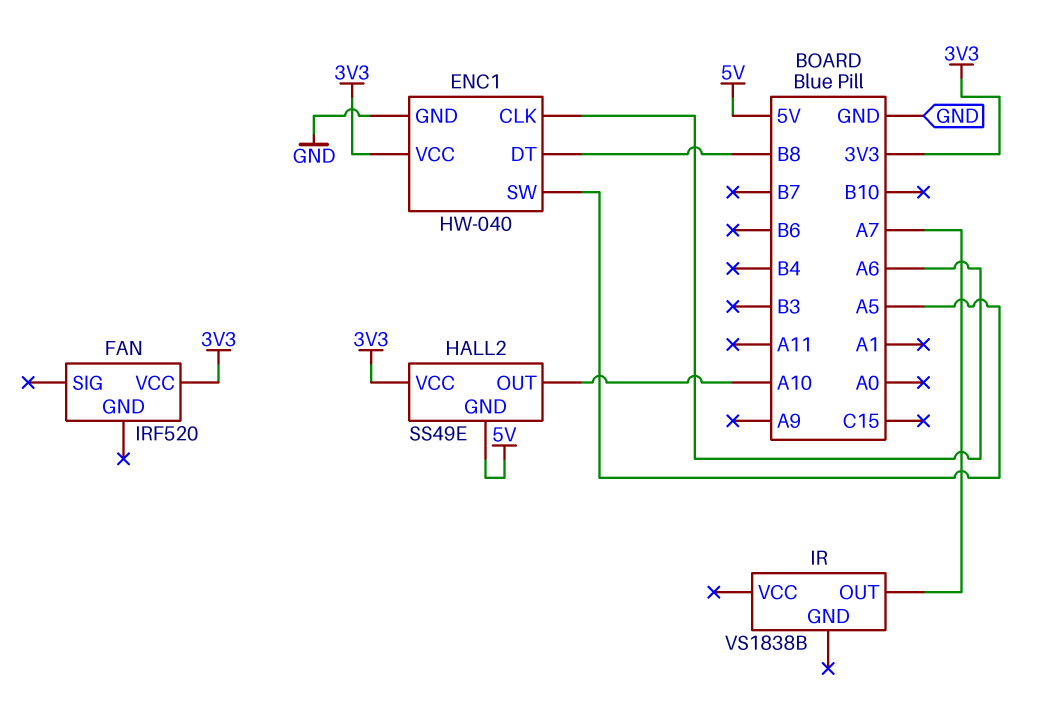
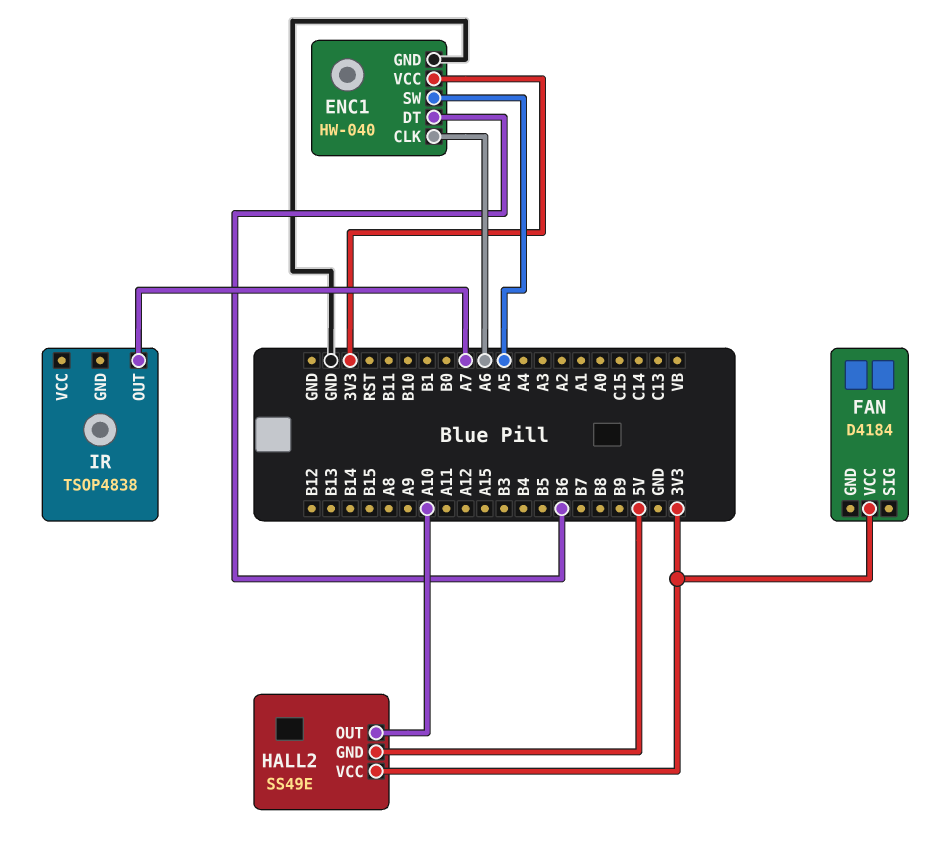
ENC1 pin DT: B8 -> B6
FAN: IRF520 -> D4184
IR: VS1838B -> TSOP4838

